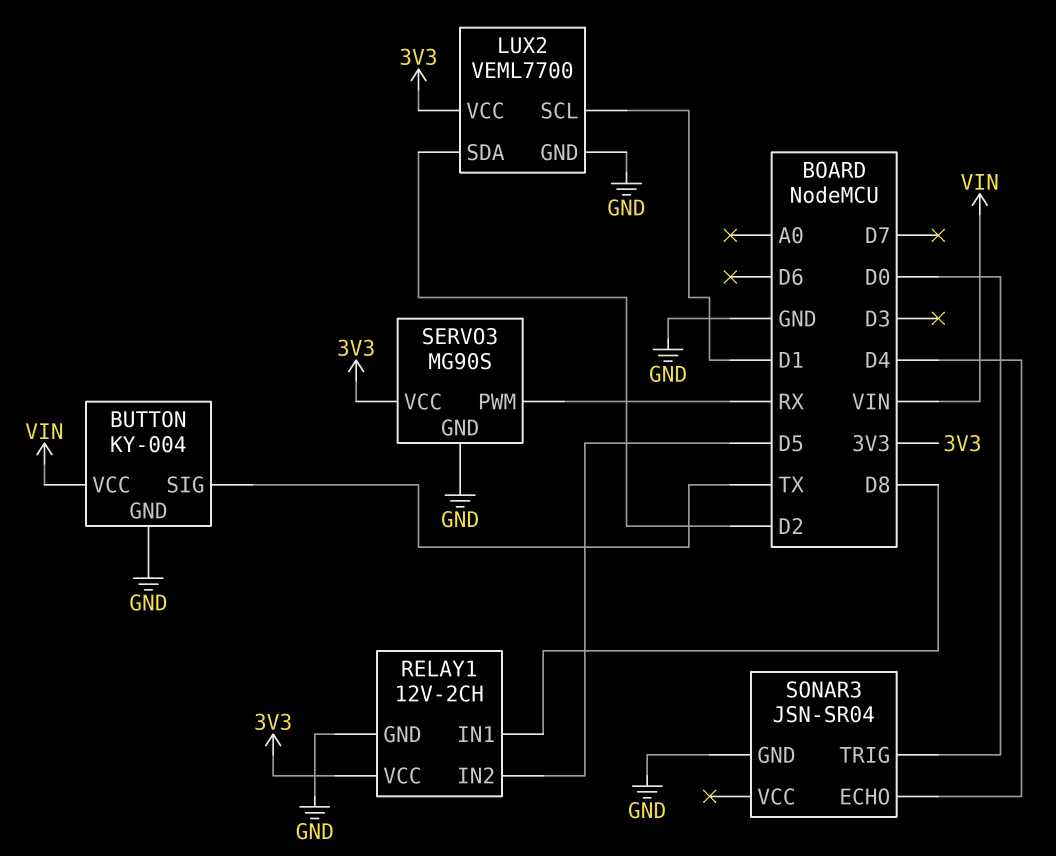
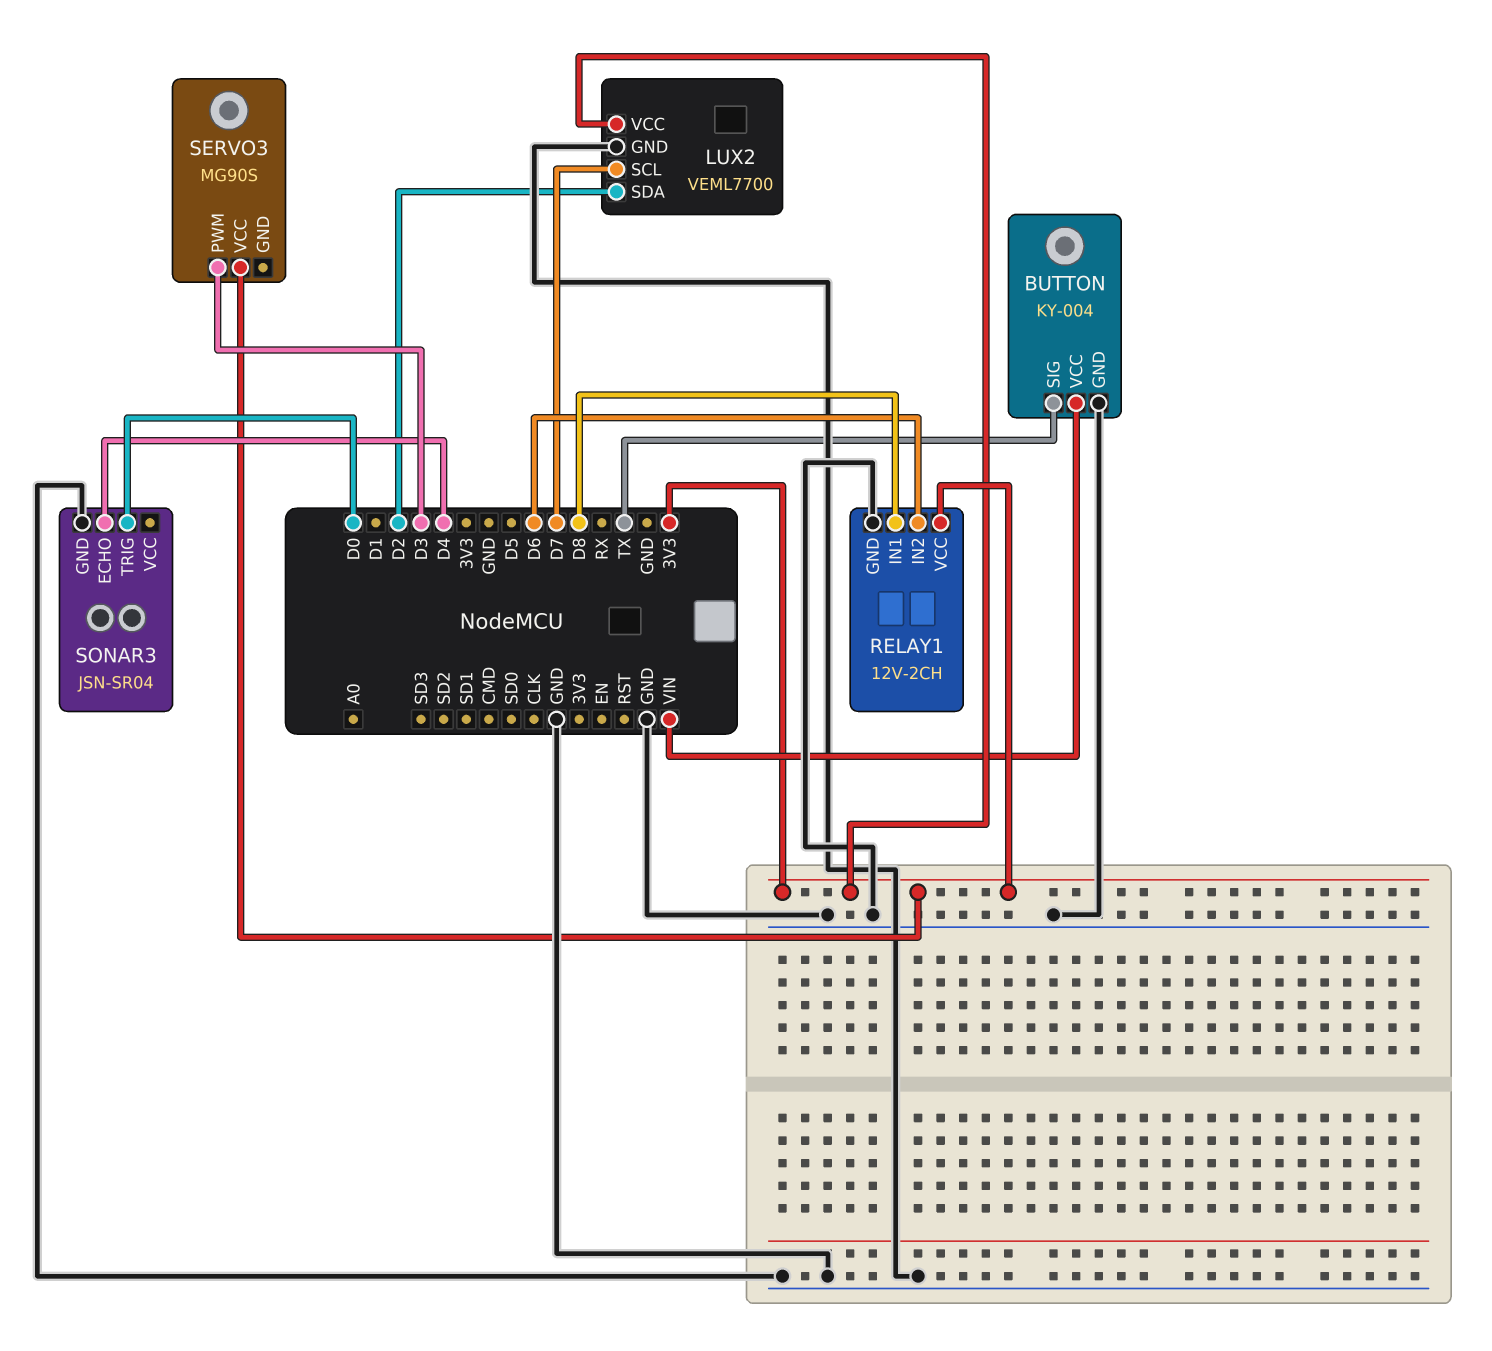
LUX2 pin SCL: D1 -> D7
RELAY1 pin IN2: D5 -> D6
SERVO3 pin GND: GND -> none
SERVO3 pin PWM: RX -> D3

